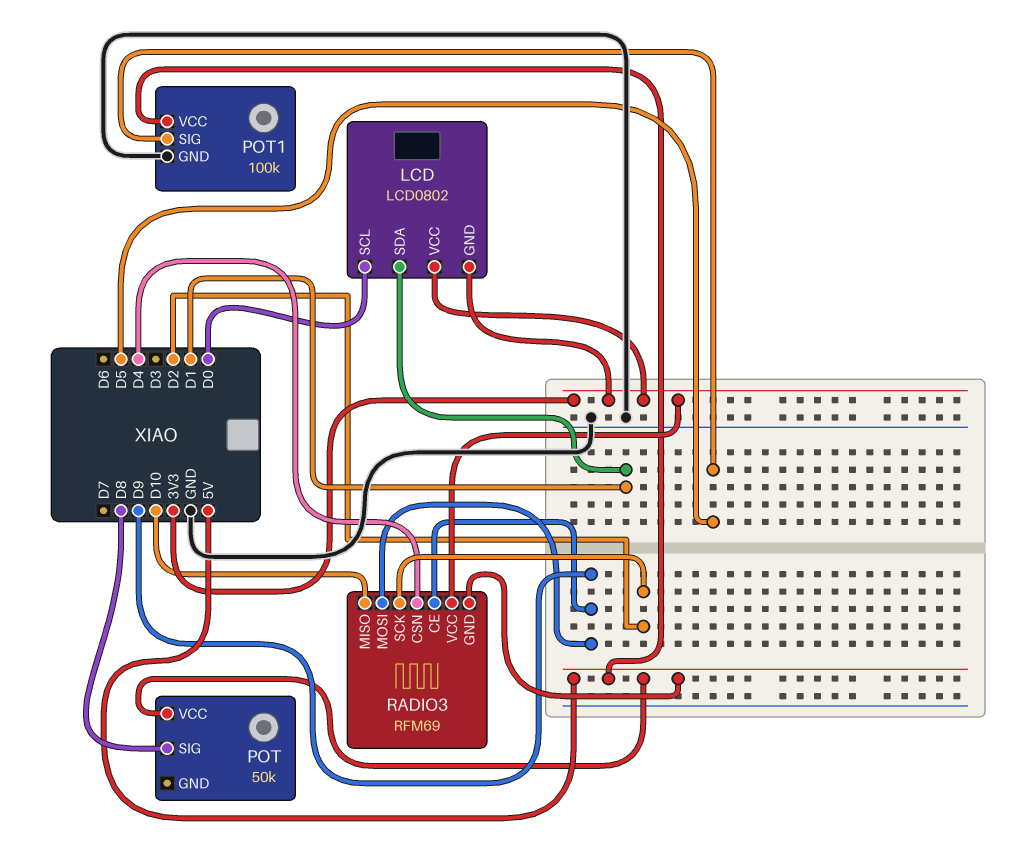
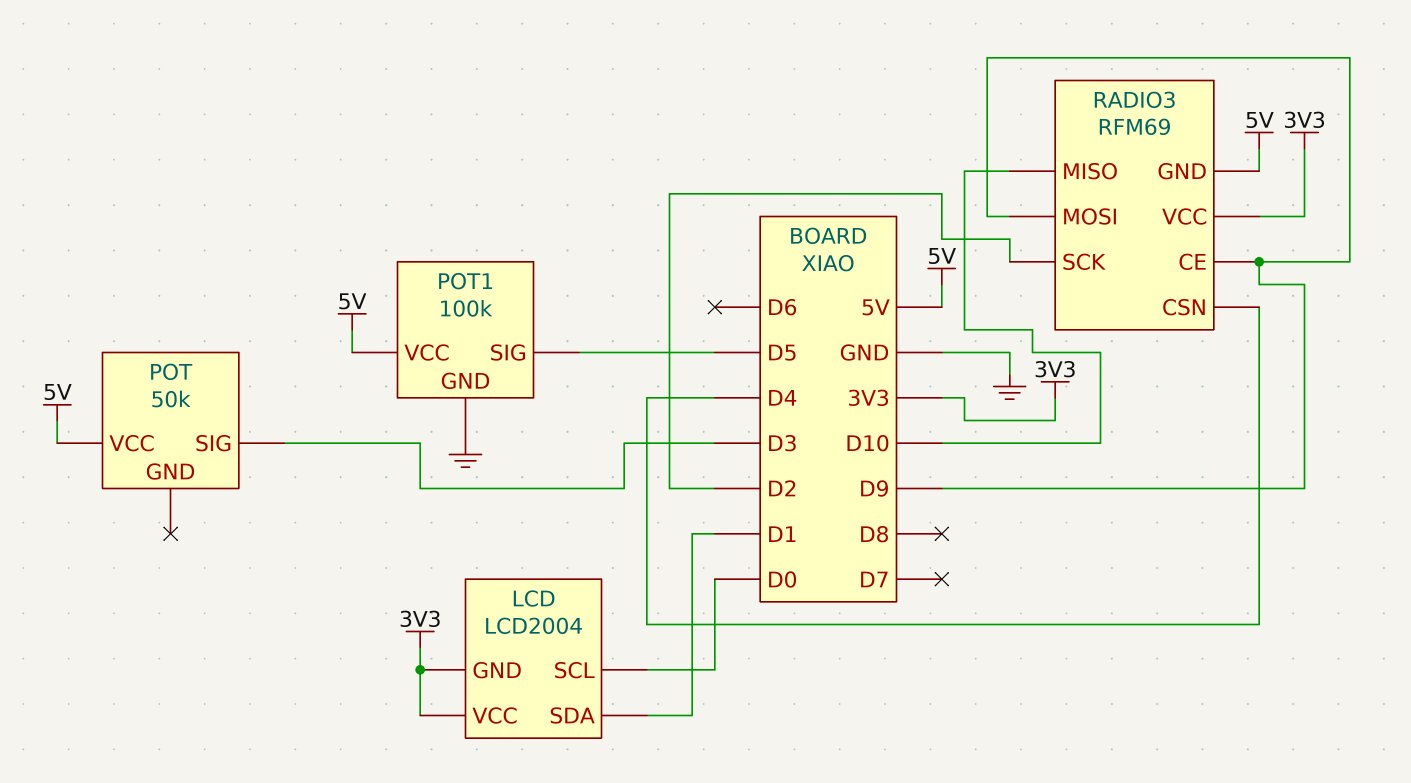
LCD: LCD0802 -> LCD2004
POT pin SIG: D8 -> D3

